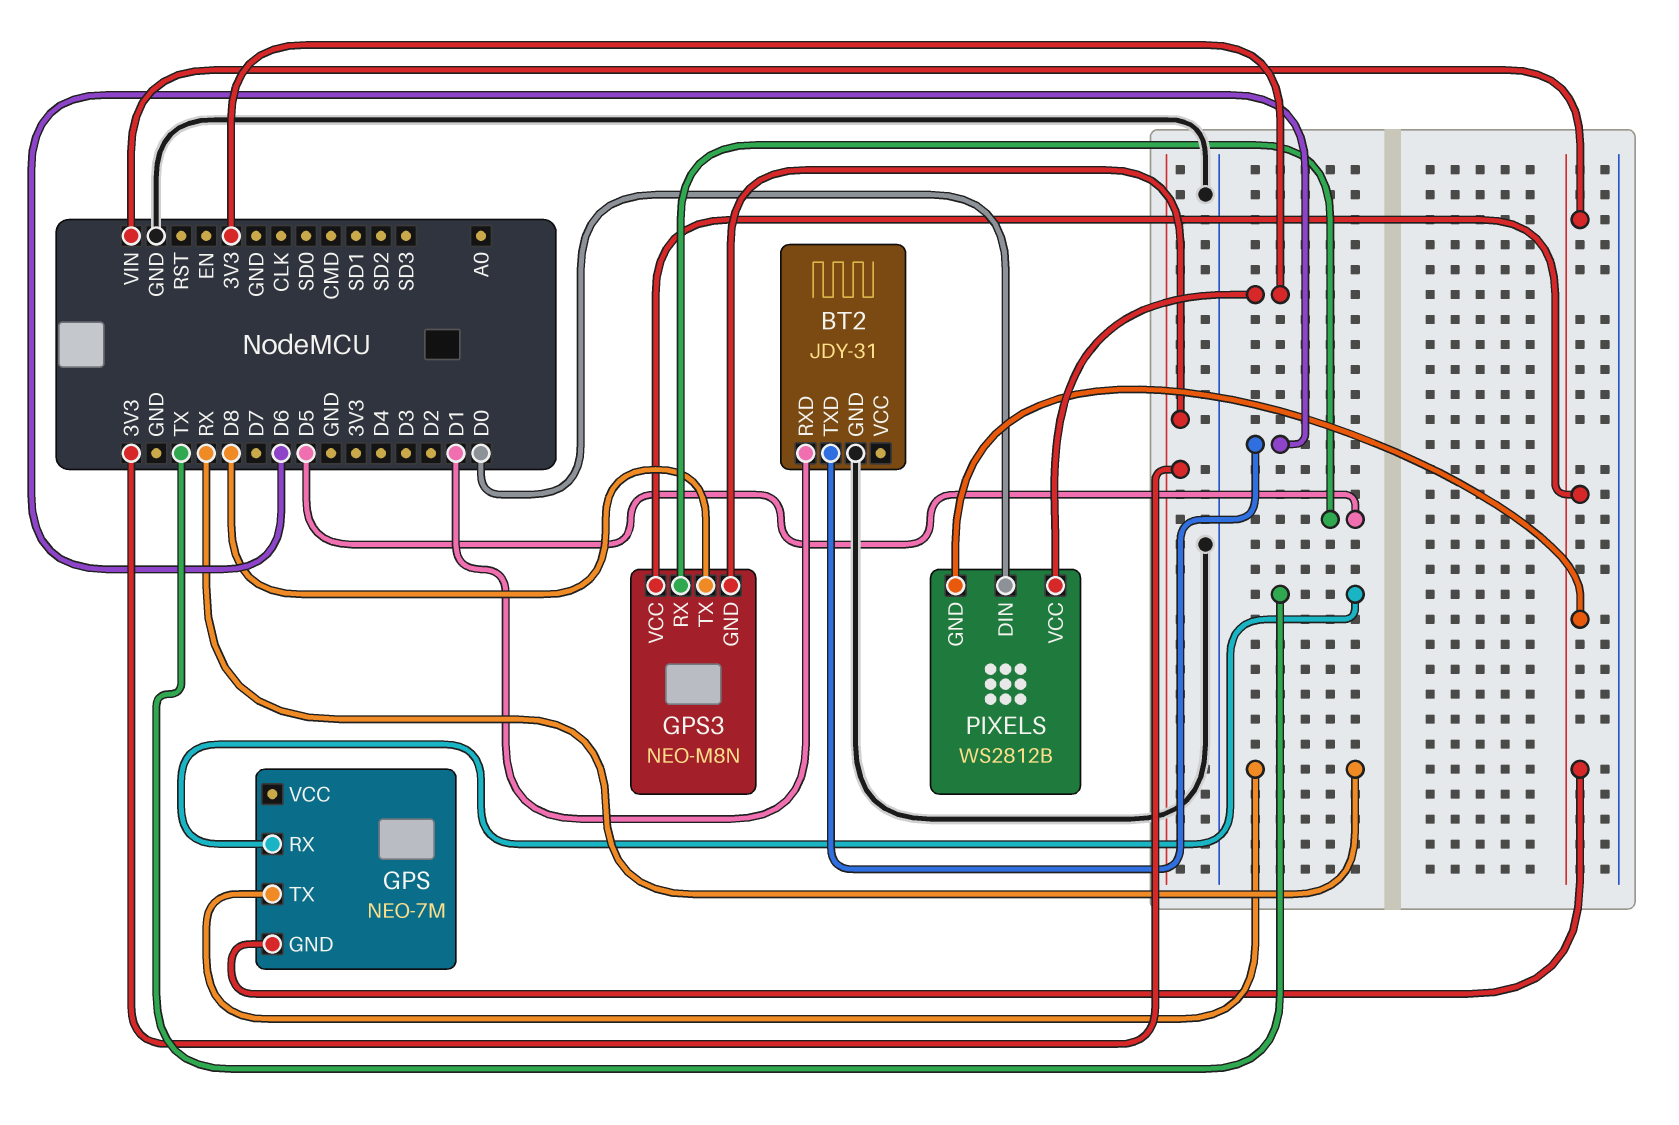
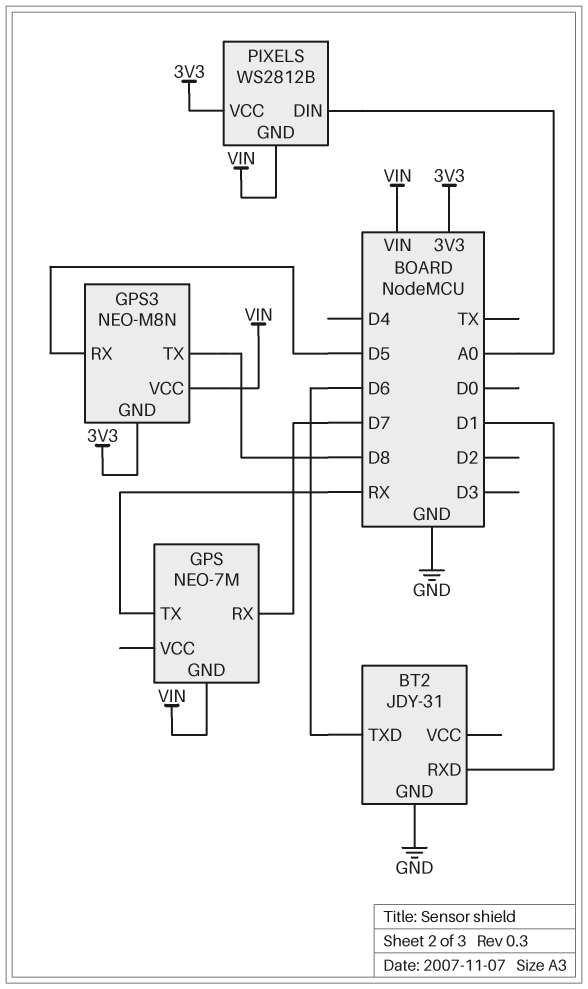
GPS pin RX: TX -> D7
PIXELS pin DIN: D0 -> A0

